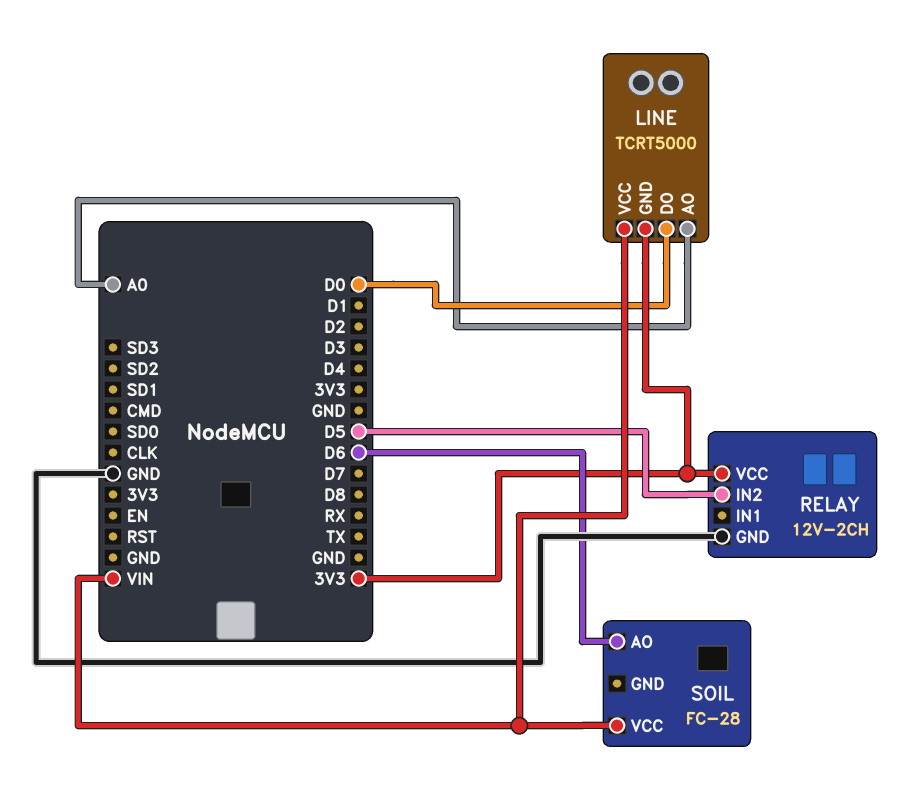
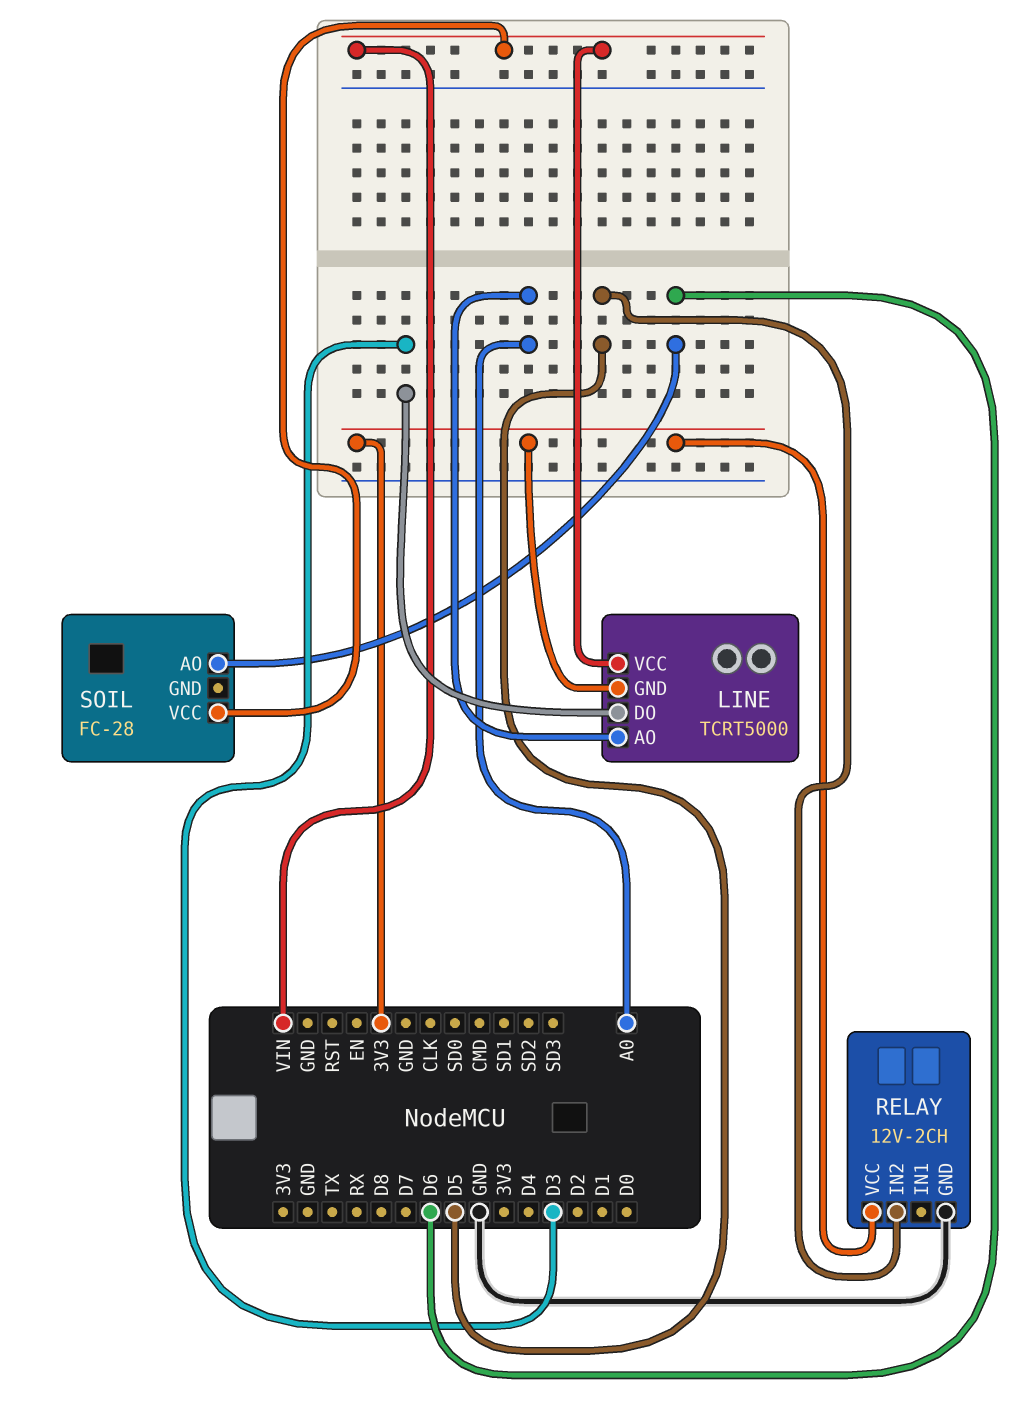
LINE pin DO: D0 -> D3

